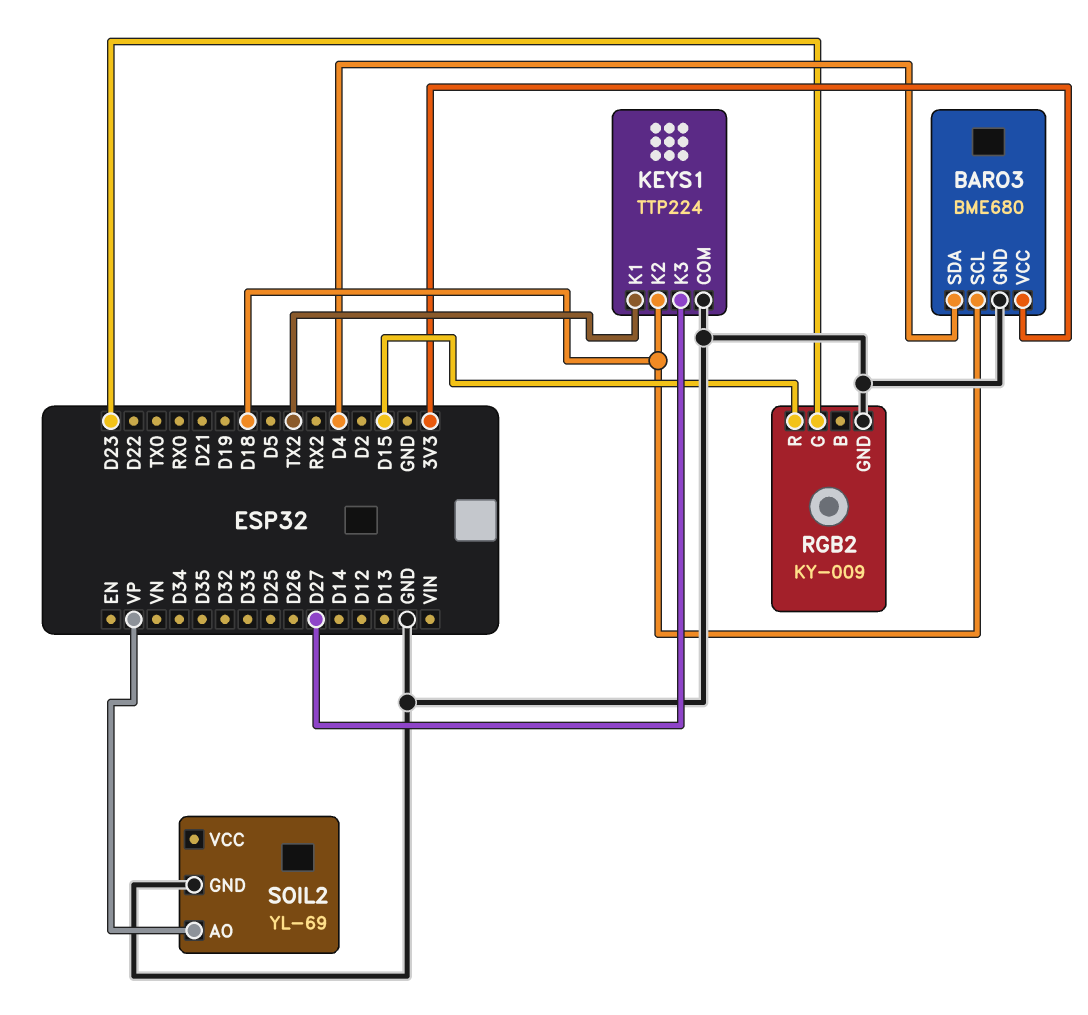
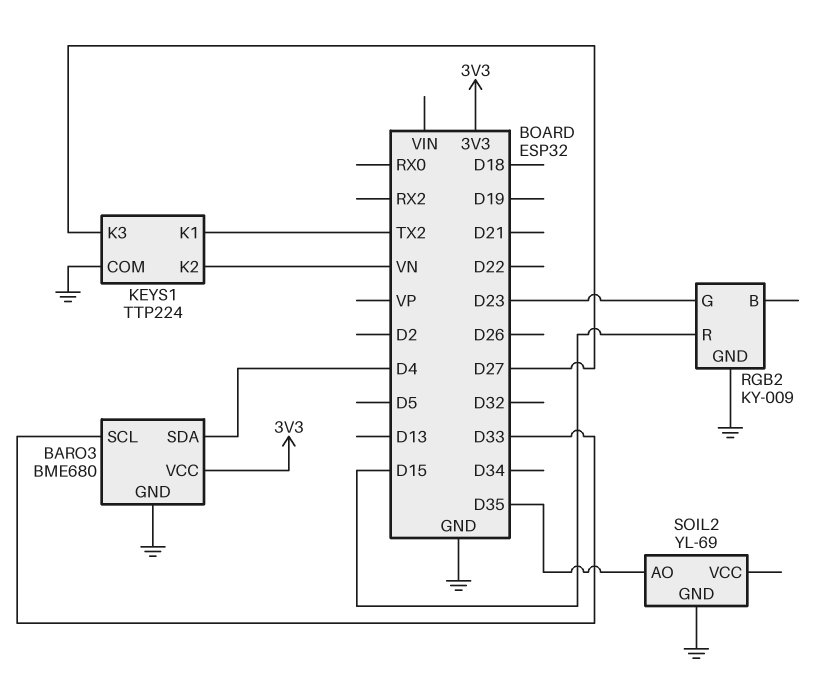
BARO3 pin SCL: D18 -> D33
KEYS1 pin K2: D18 -> VN
SOIL2 pin AO: VP -> D35

